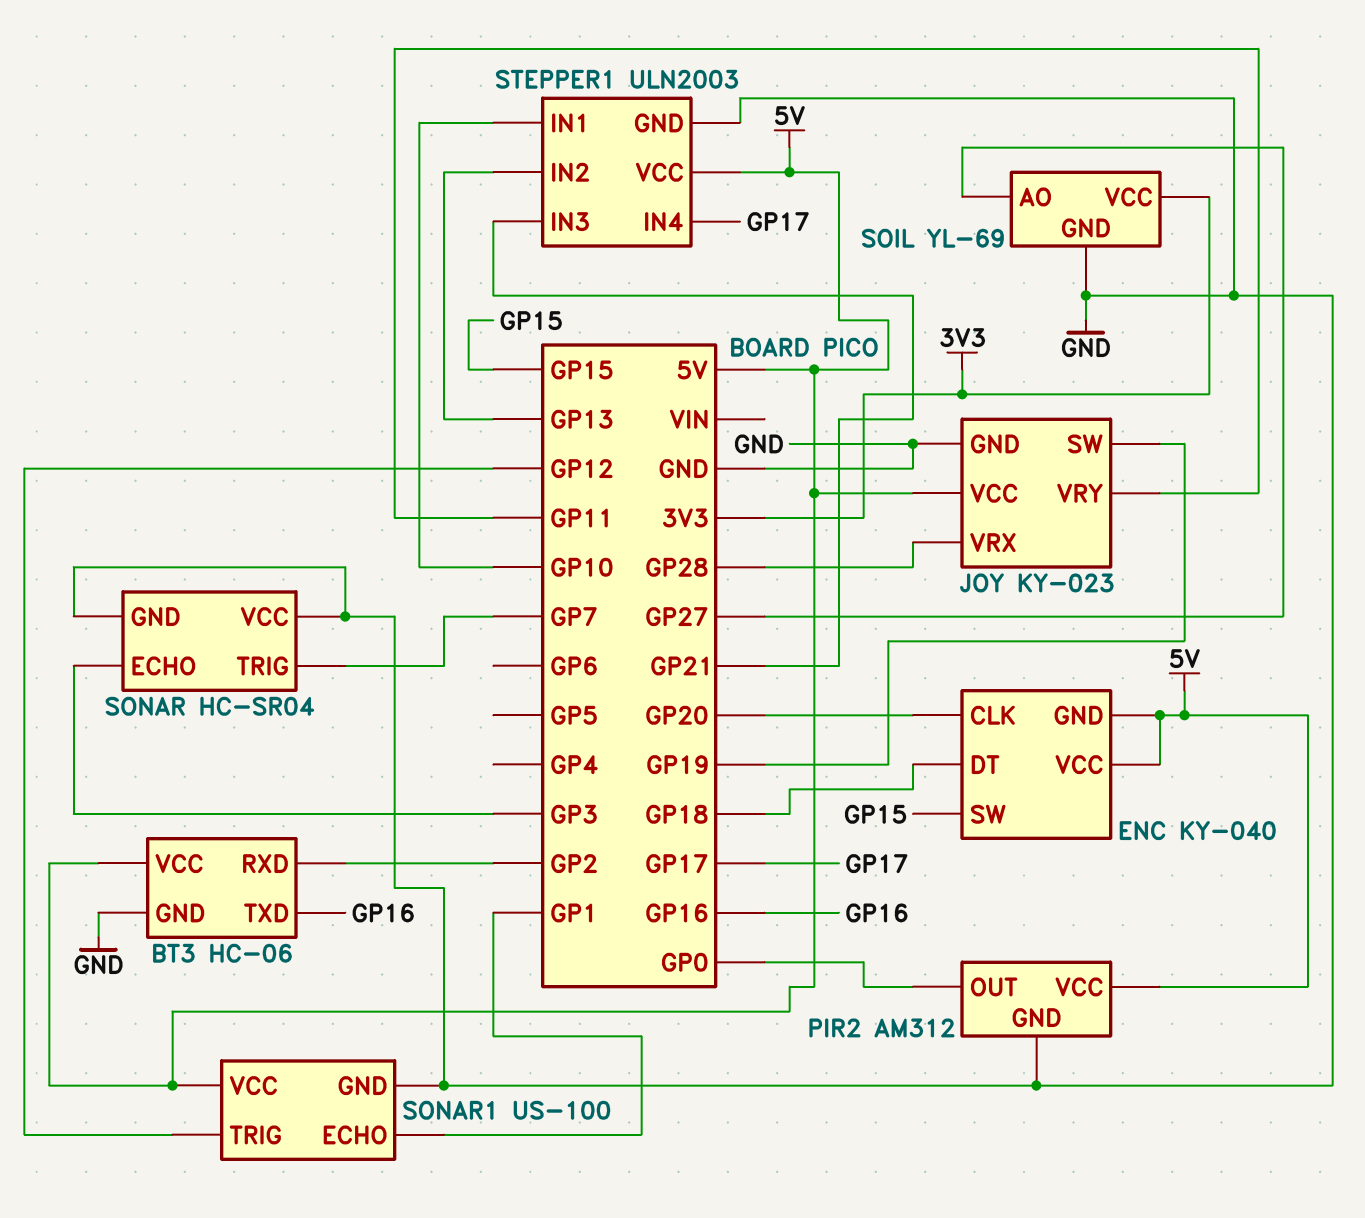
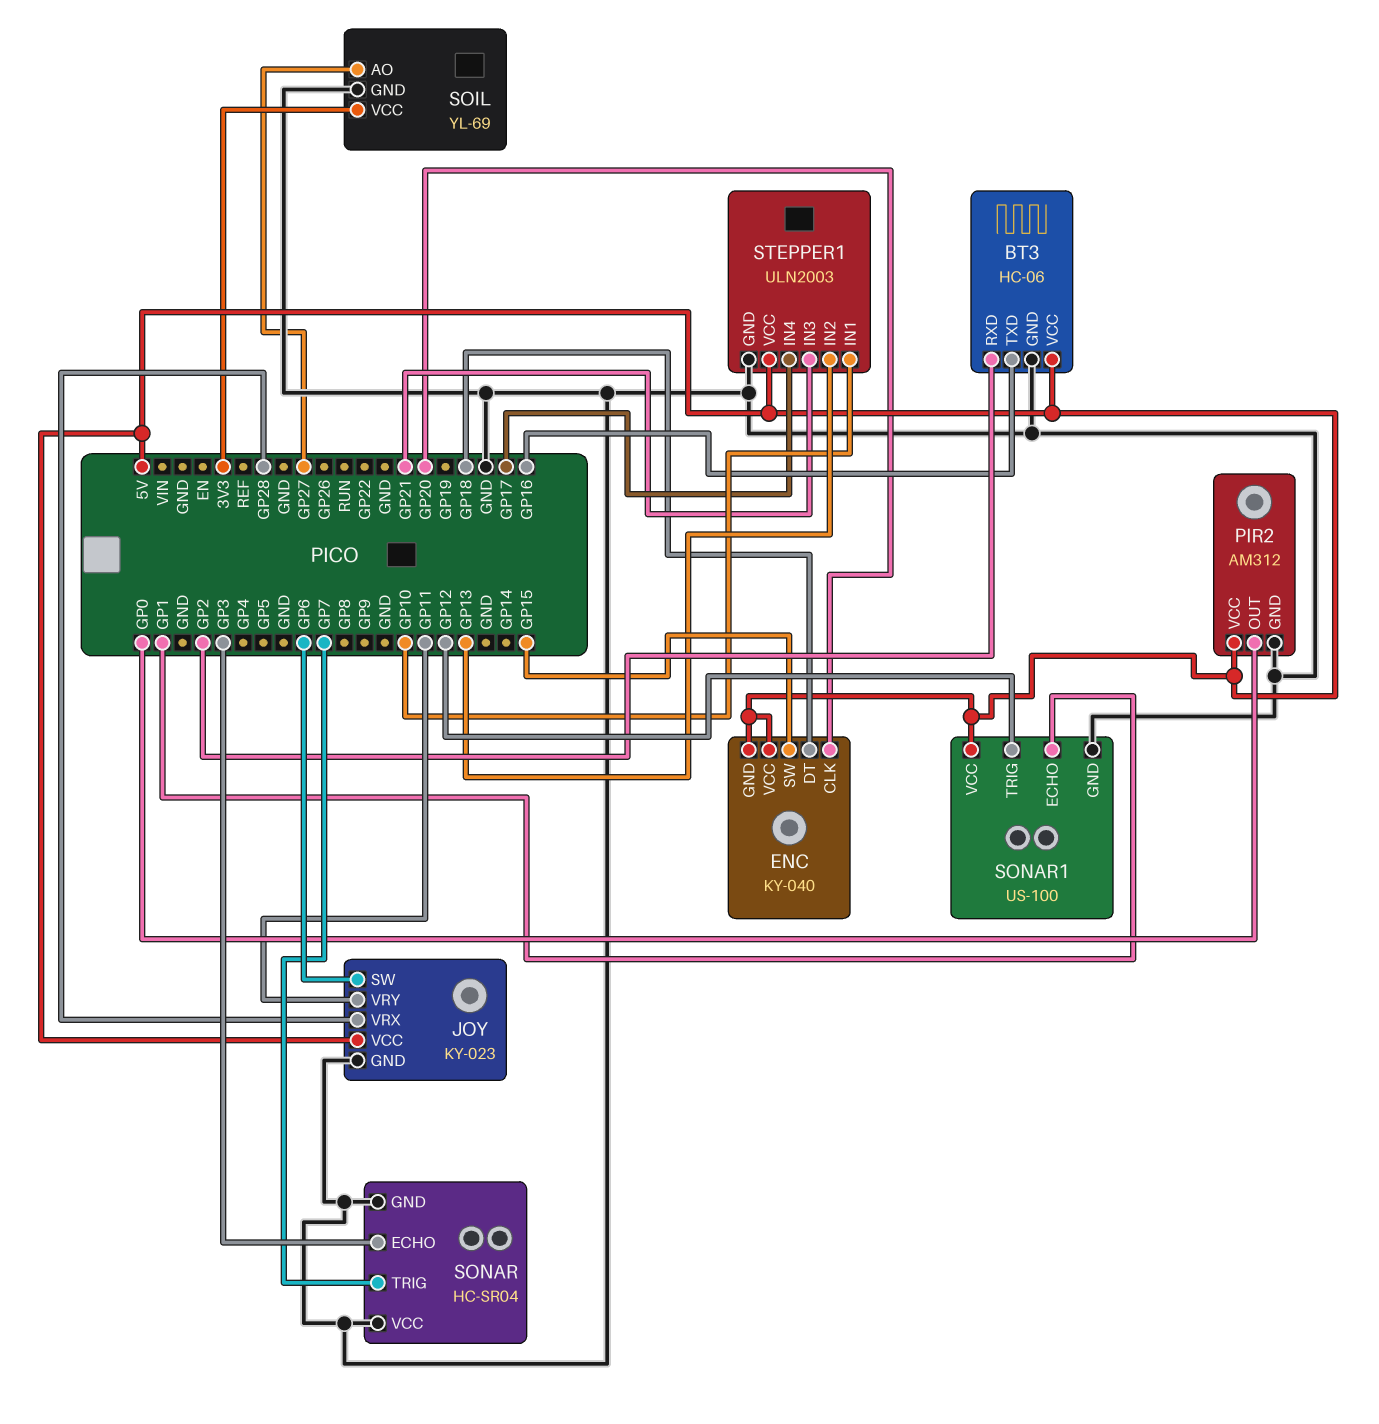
JOY pin SW: GP19 -> GP6

